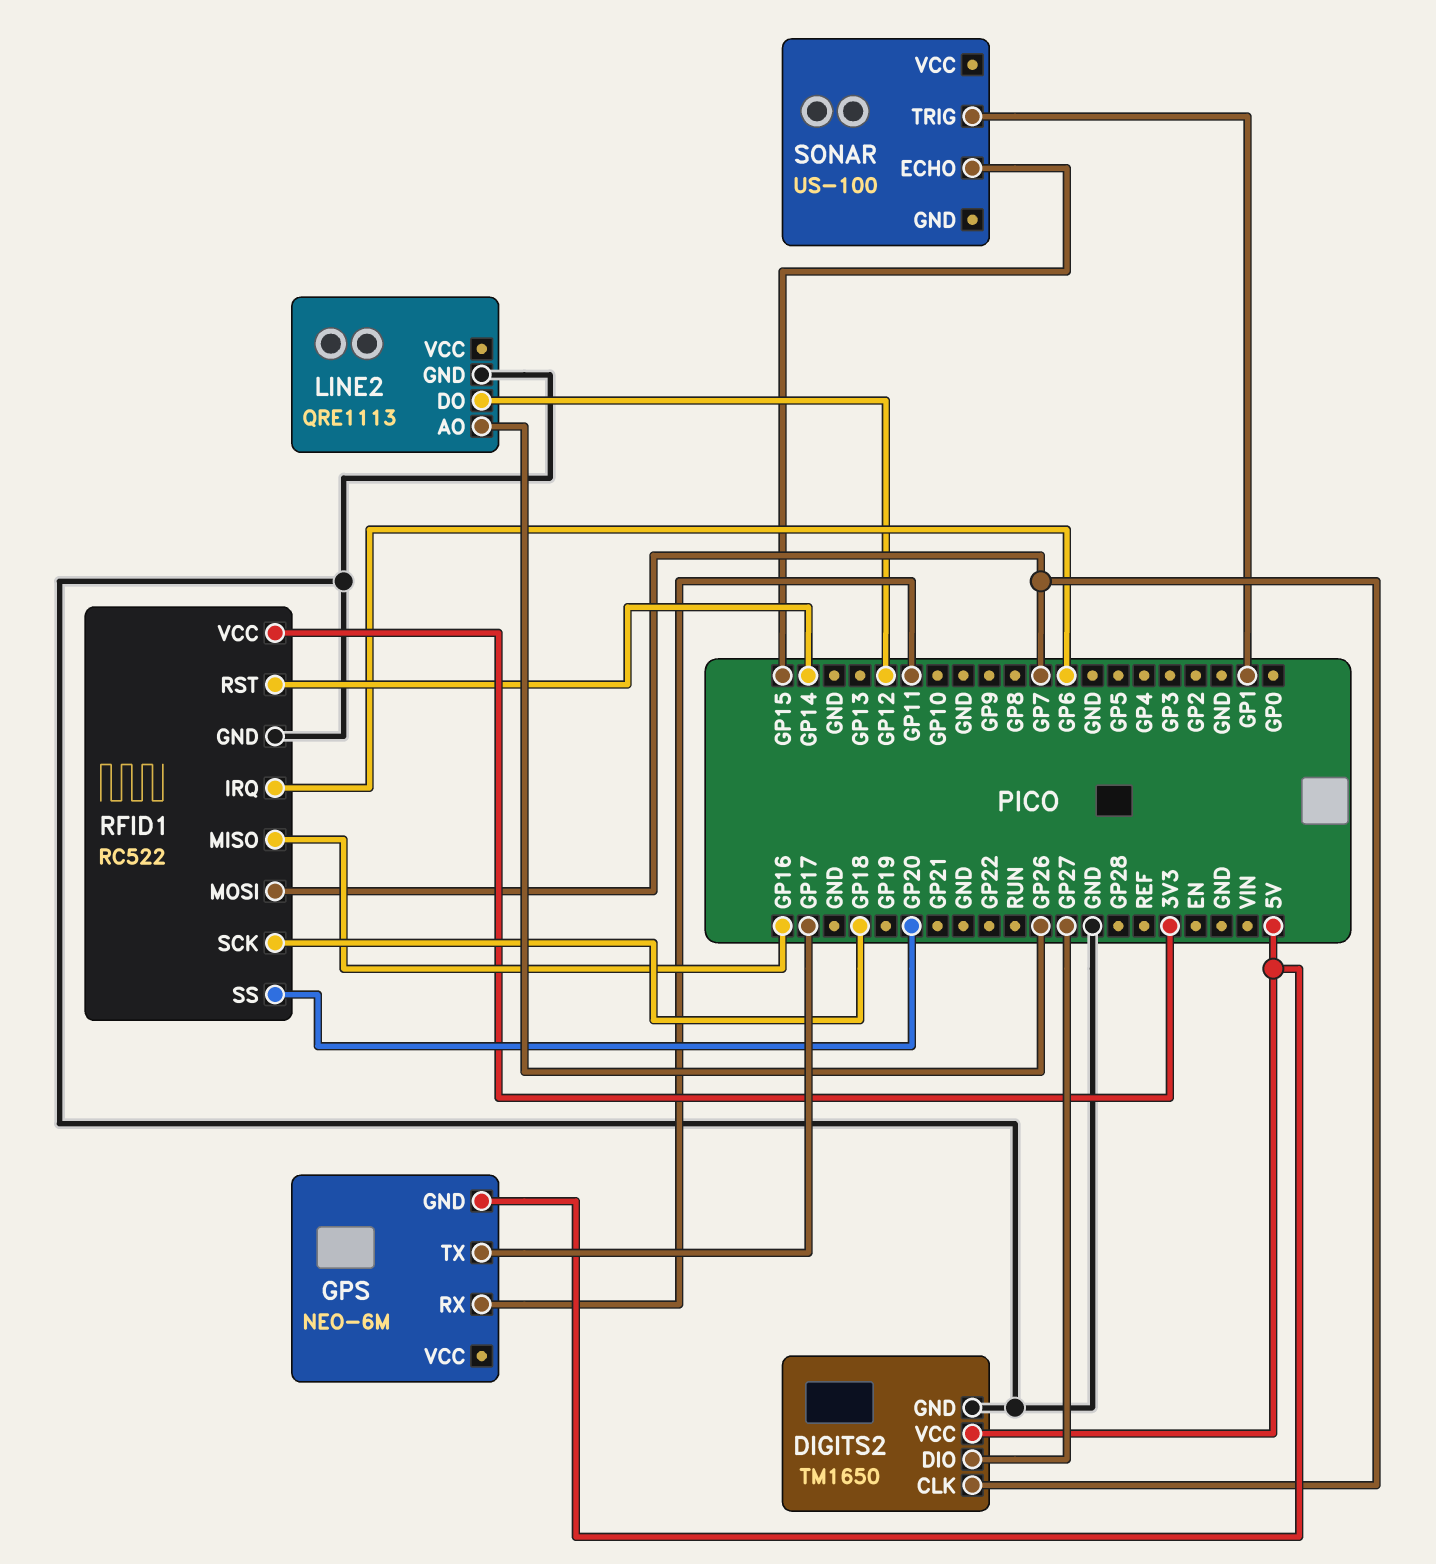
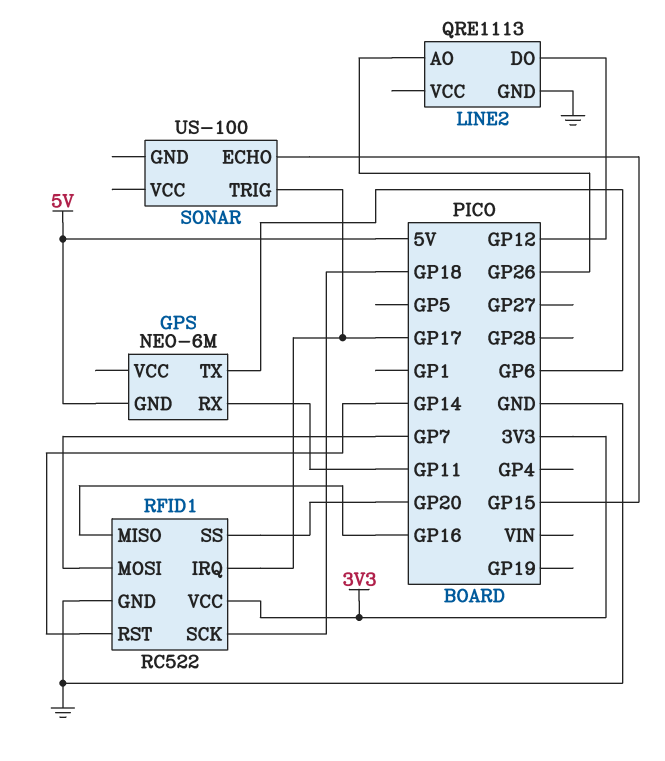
DIGITS2: TM1650 -> none
DIGITS2 pin CLK: GP7 -> none
DIGITS2 pin DIO: GP27 -> none
DIGITS2 pin GND: GND -> none
DIGITS2 pin VCC: 5V -> none
GPS pin TX: GP17 -> GP6
RFID1 pin IRQ: GP6 -> GP17
SONAR pin TRIG: GP1 -> GP17

